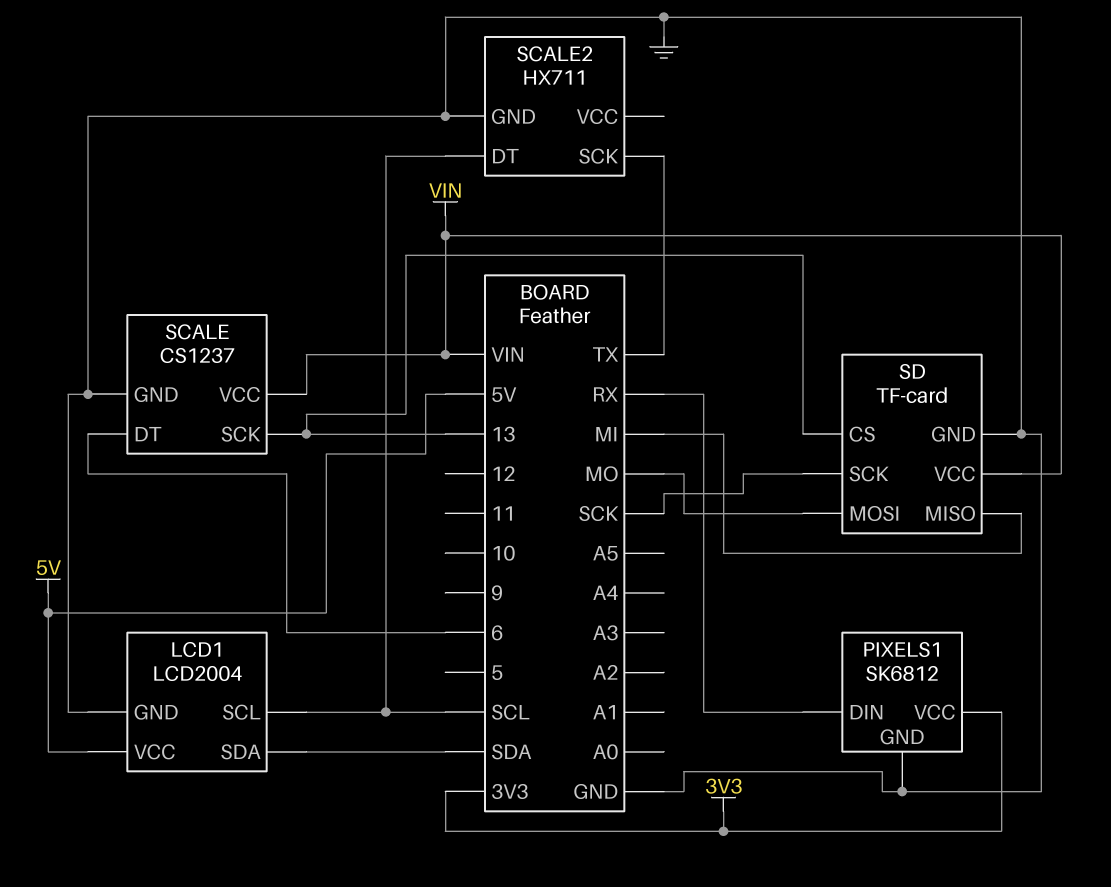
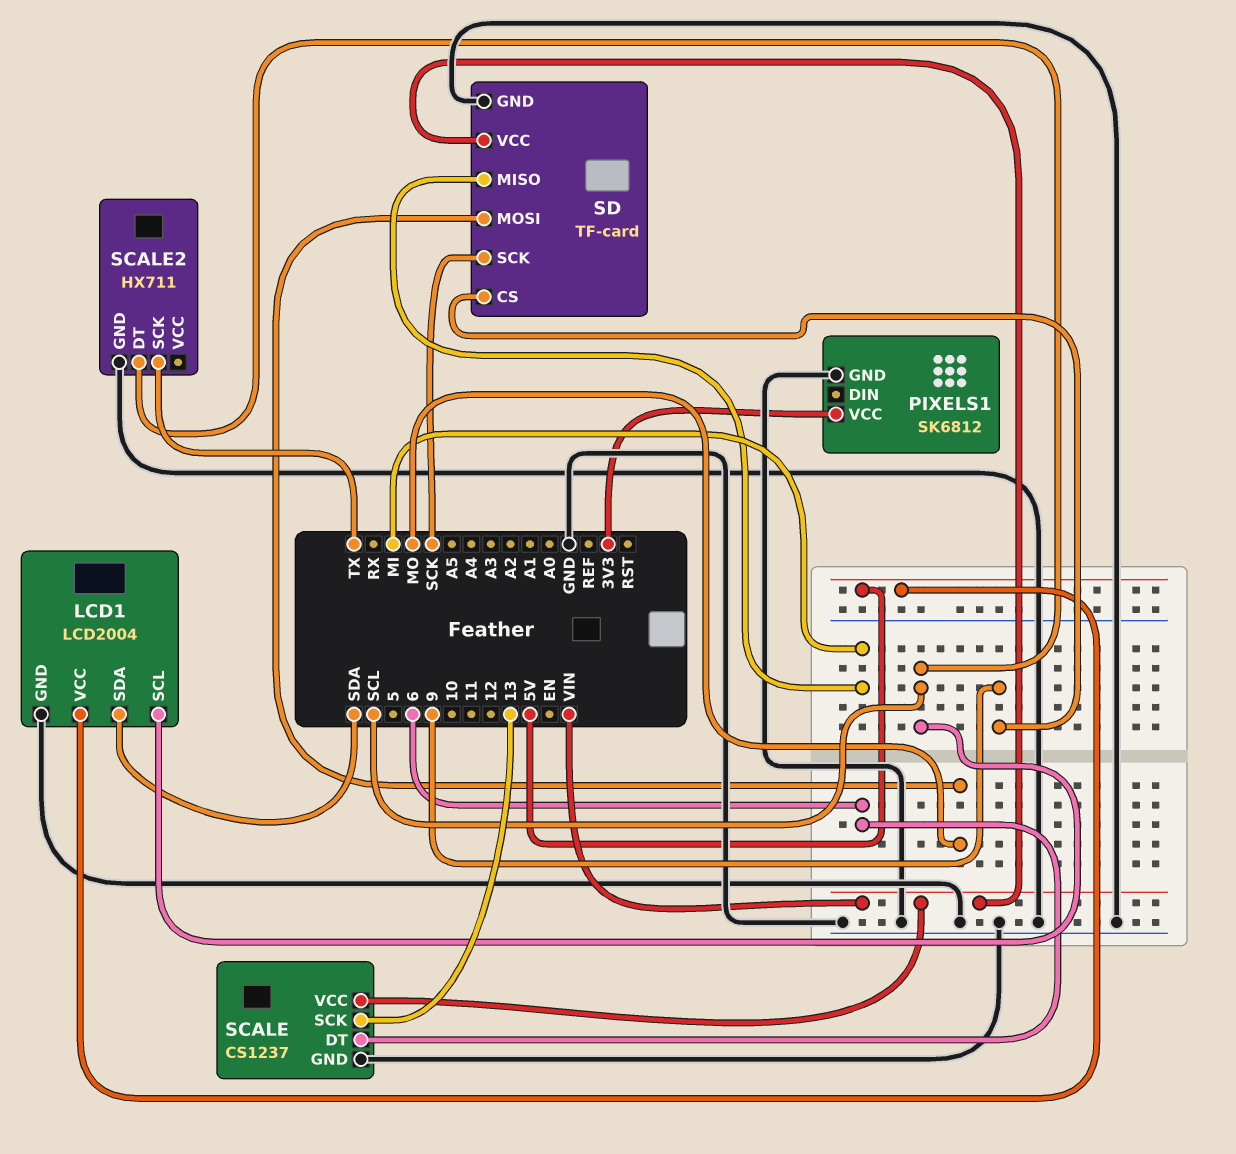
PIXELS1 pin DIN: RX -> none
SD pin CS: 13 -> 9

